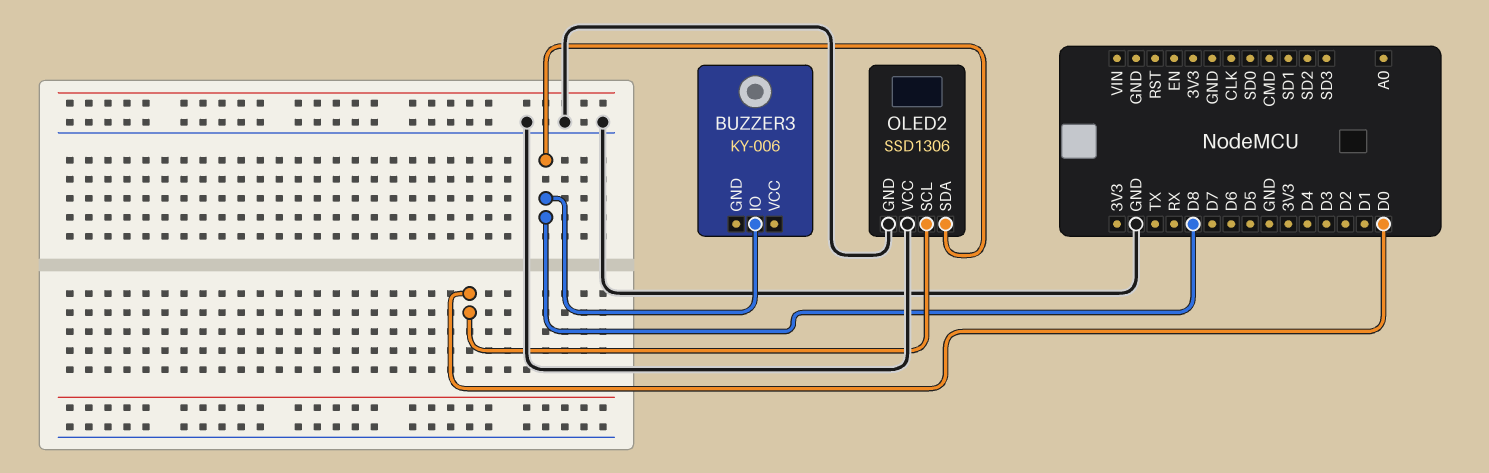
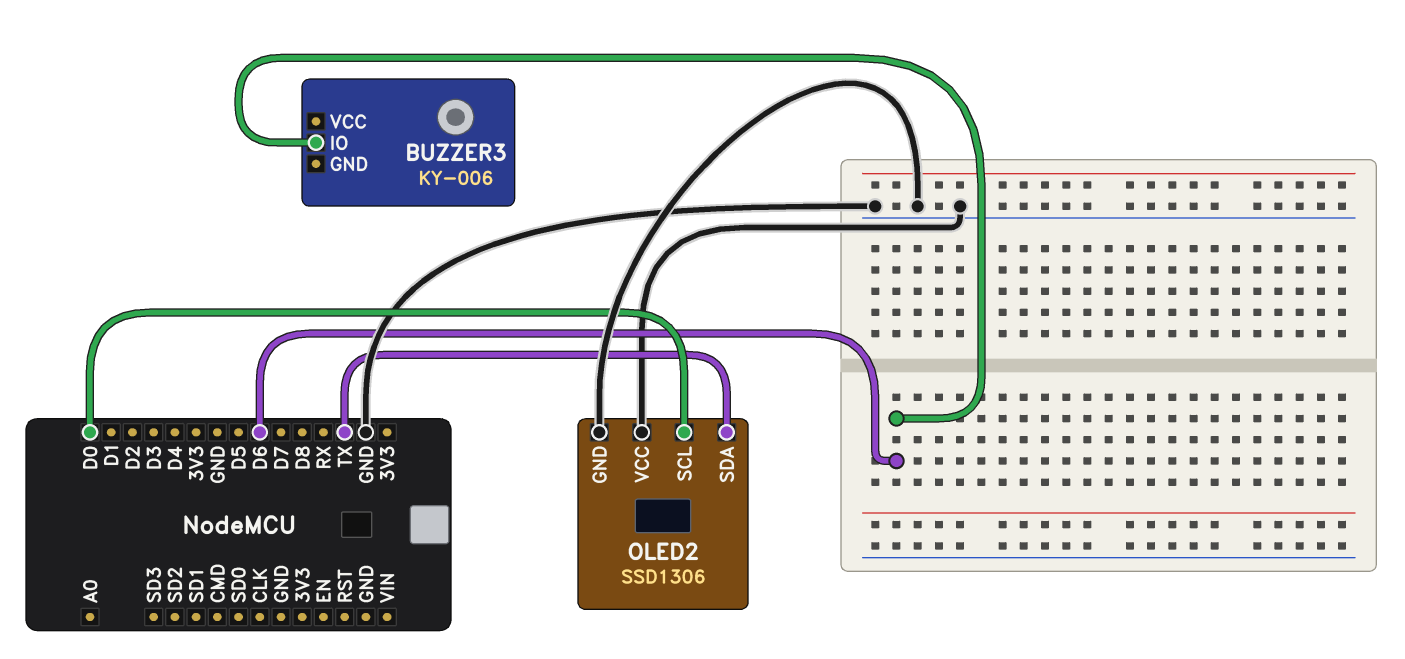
BUZZER3 pin IO: D8 -> D6
OLED2 pin SDA: D8 -> TX

